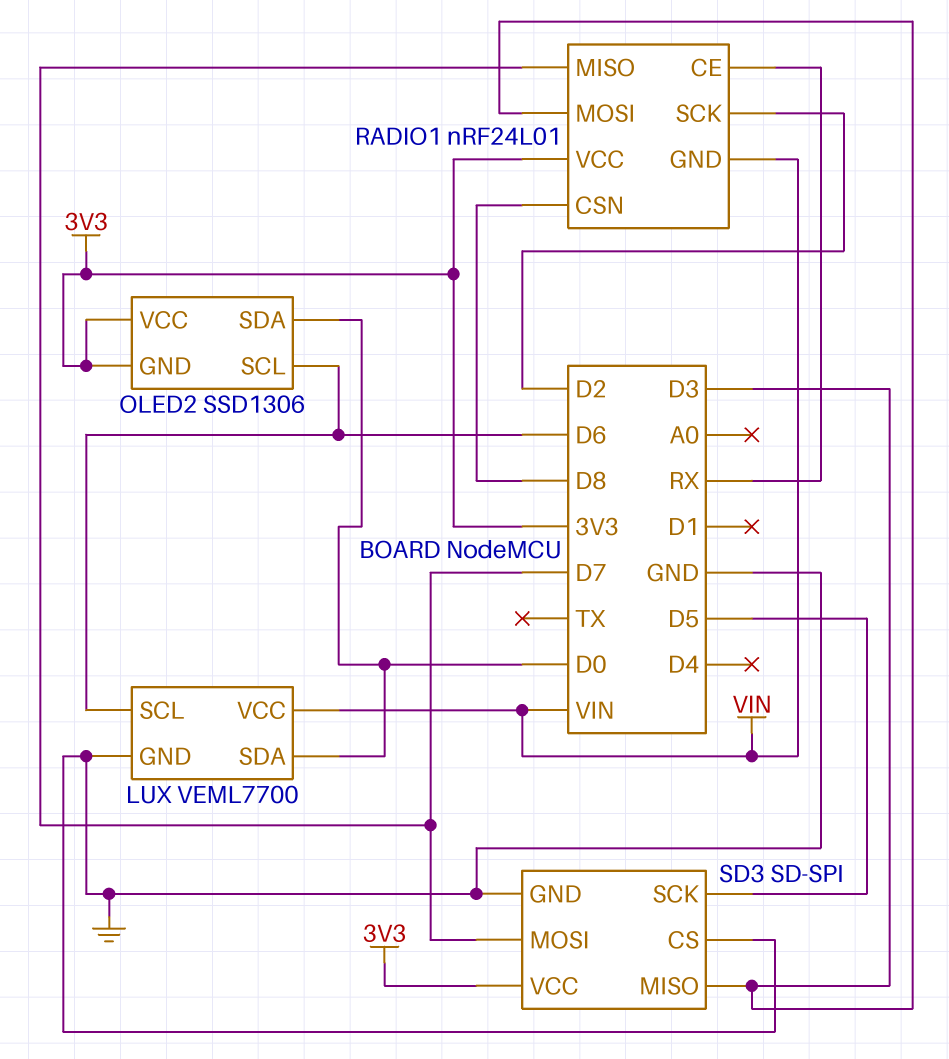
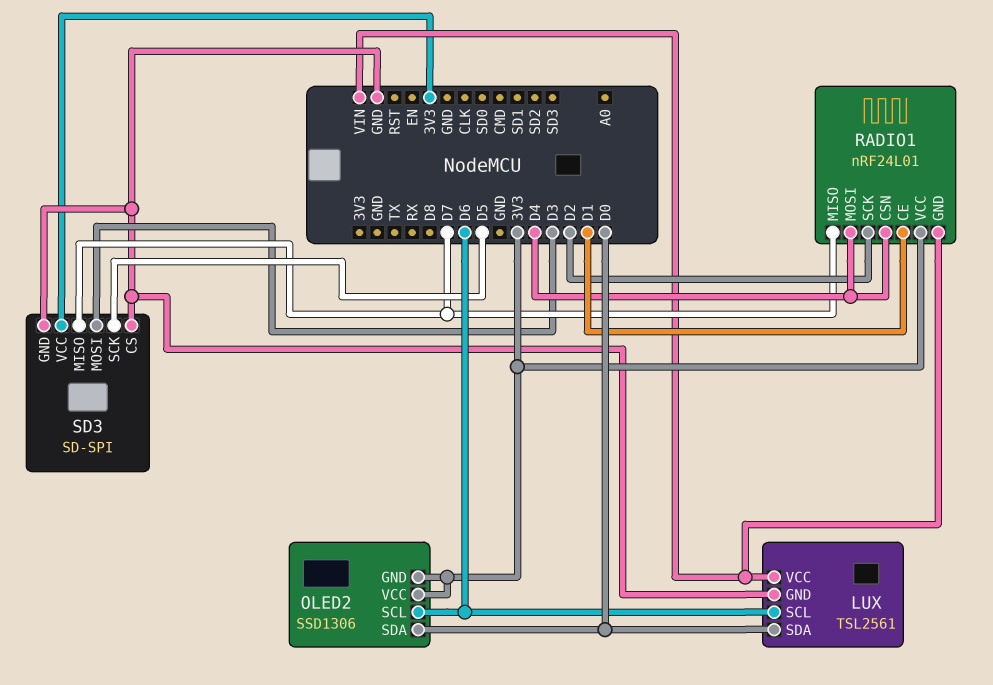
LUX: VEML7700 -> TSL2561
RADIO1 pin CE: RX -> D1
RADIO1 pin CSN: D8 -> D4
RADIO1 pin MOSI: D3 -> D4
SD3 pin MISO: D3 -> D7
SD3 pin MOSI: D7 -> D3

